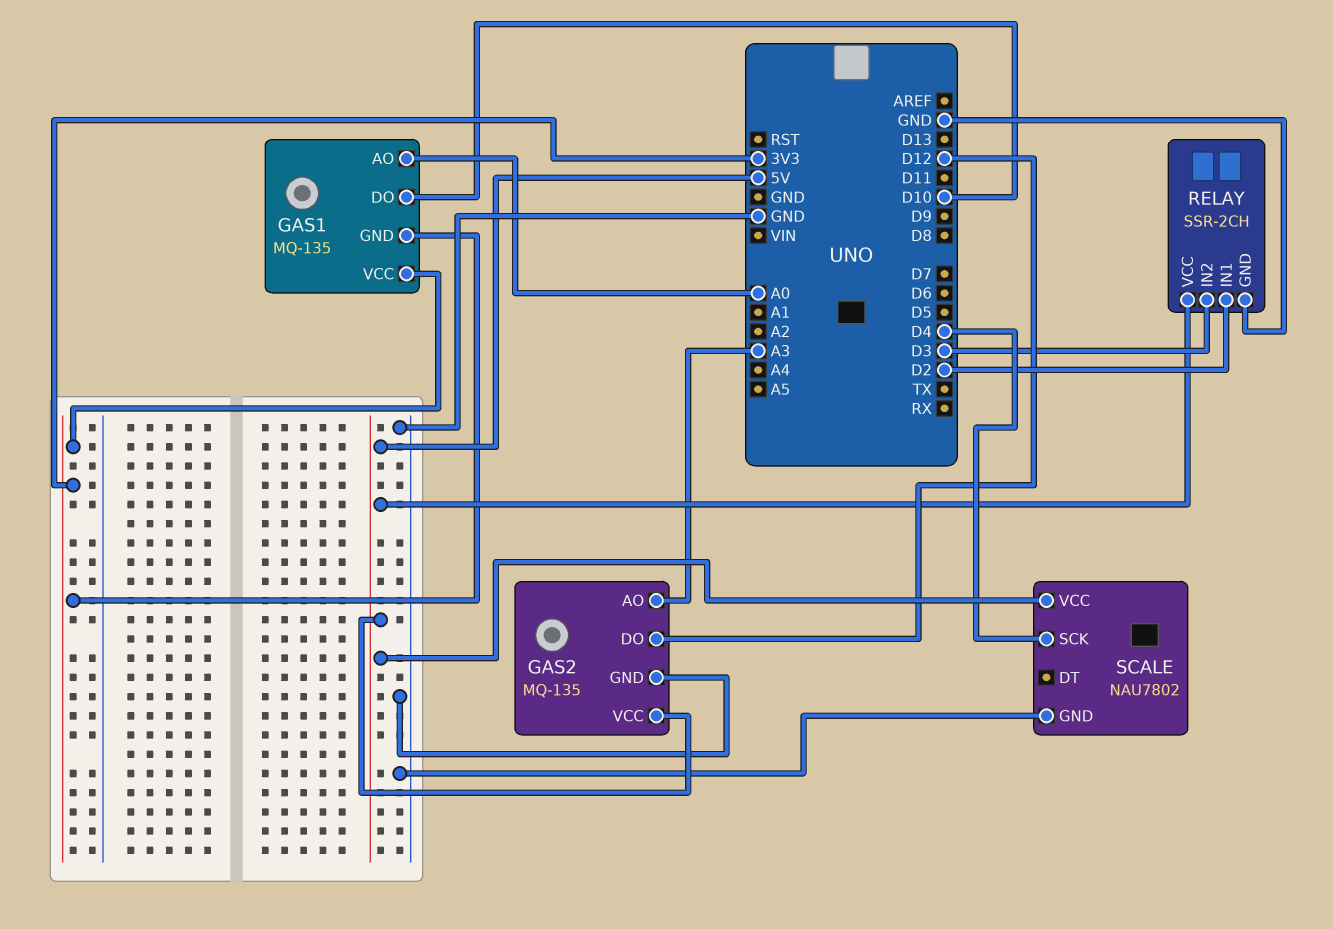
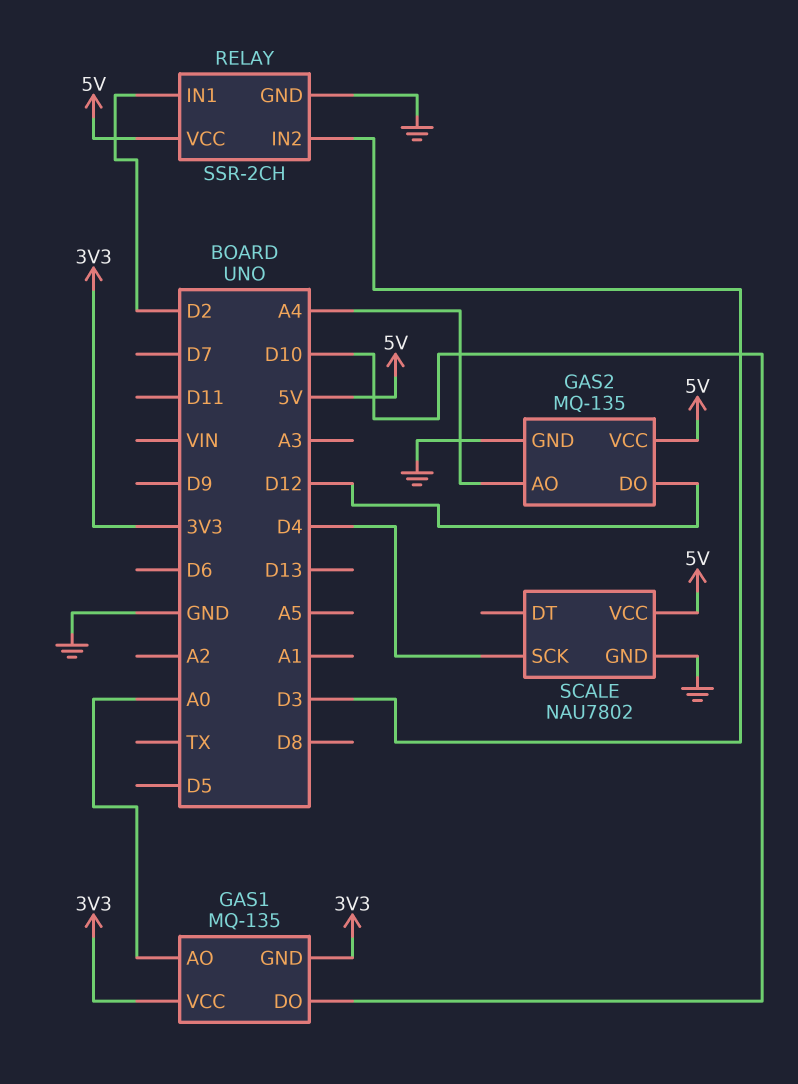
GAS2 pin AO: A3 -> A4

